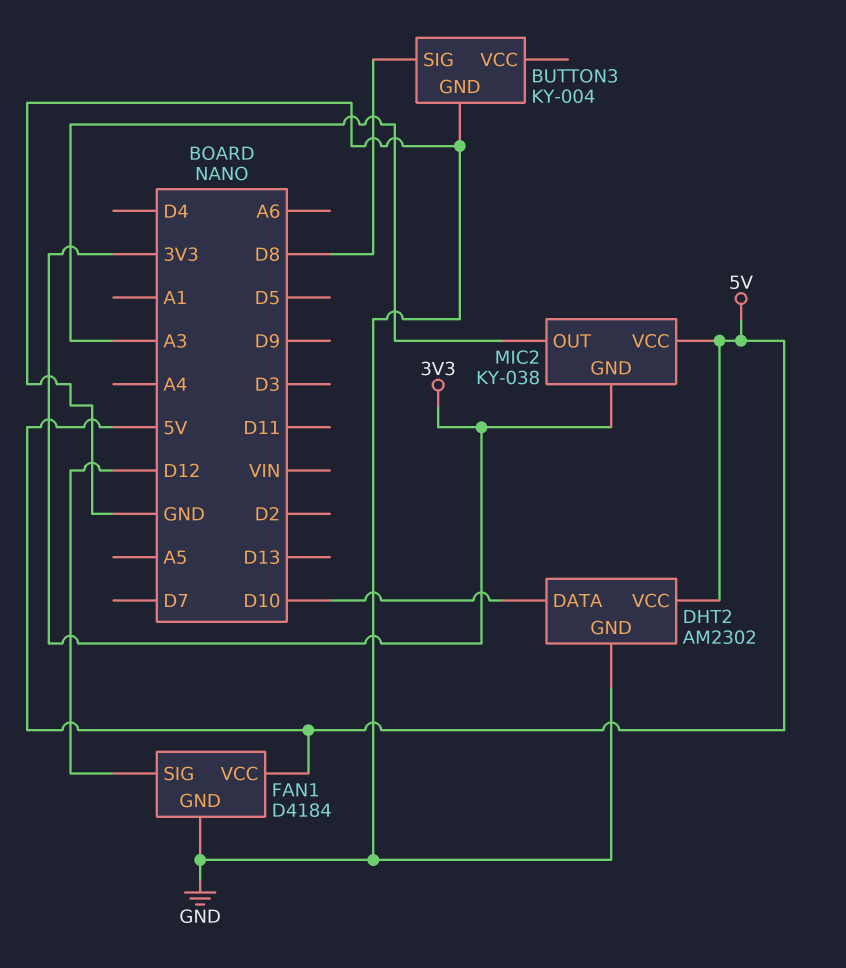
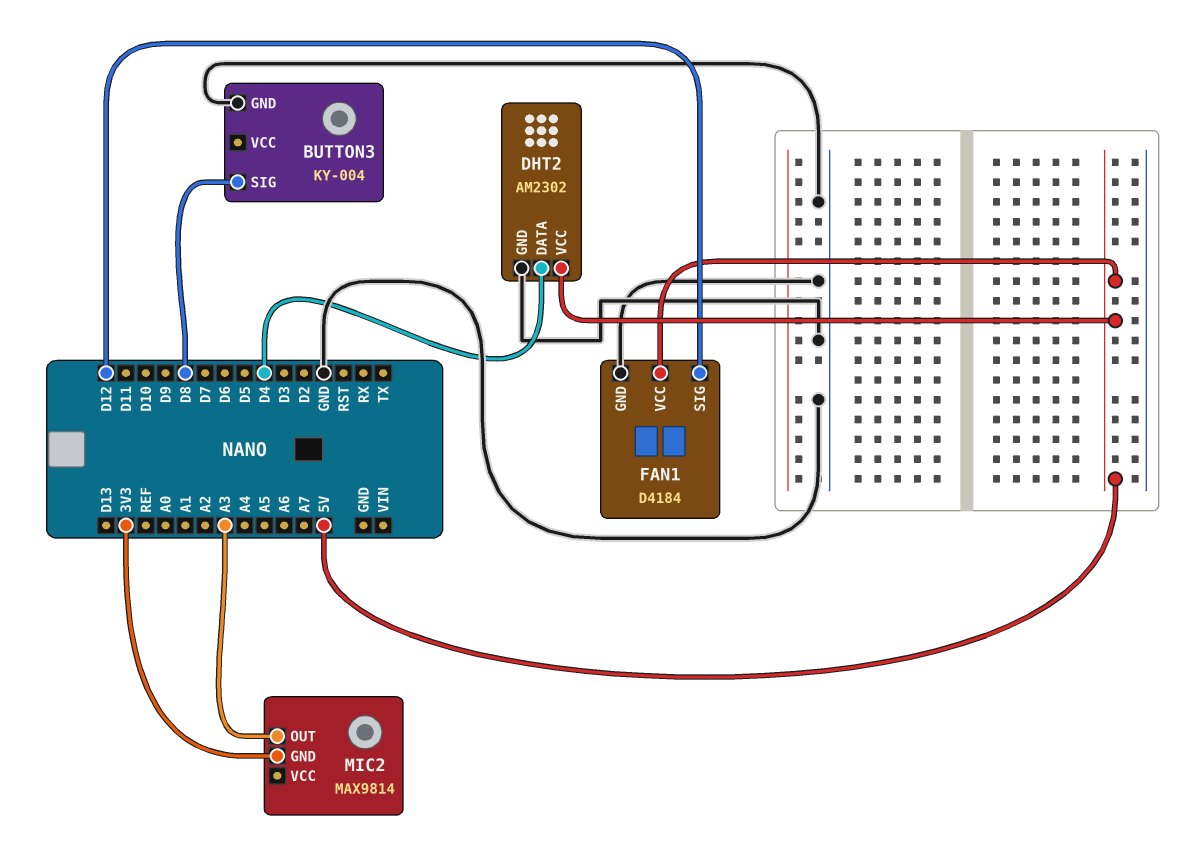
DHT2 pin DATA: D10 -> D4
MIC2: KY-038 -> MAX9814
MIC2 pin VCC: 5V -> none

